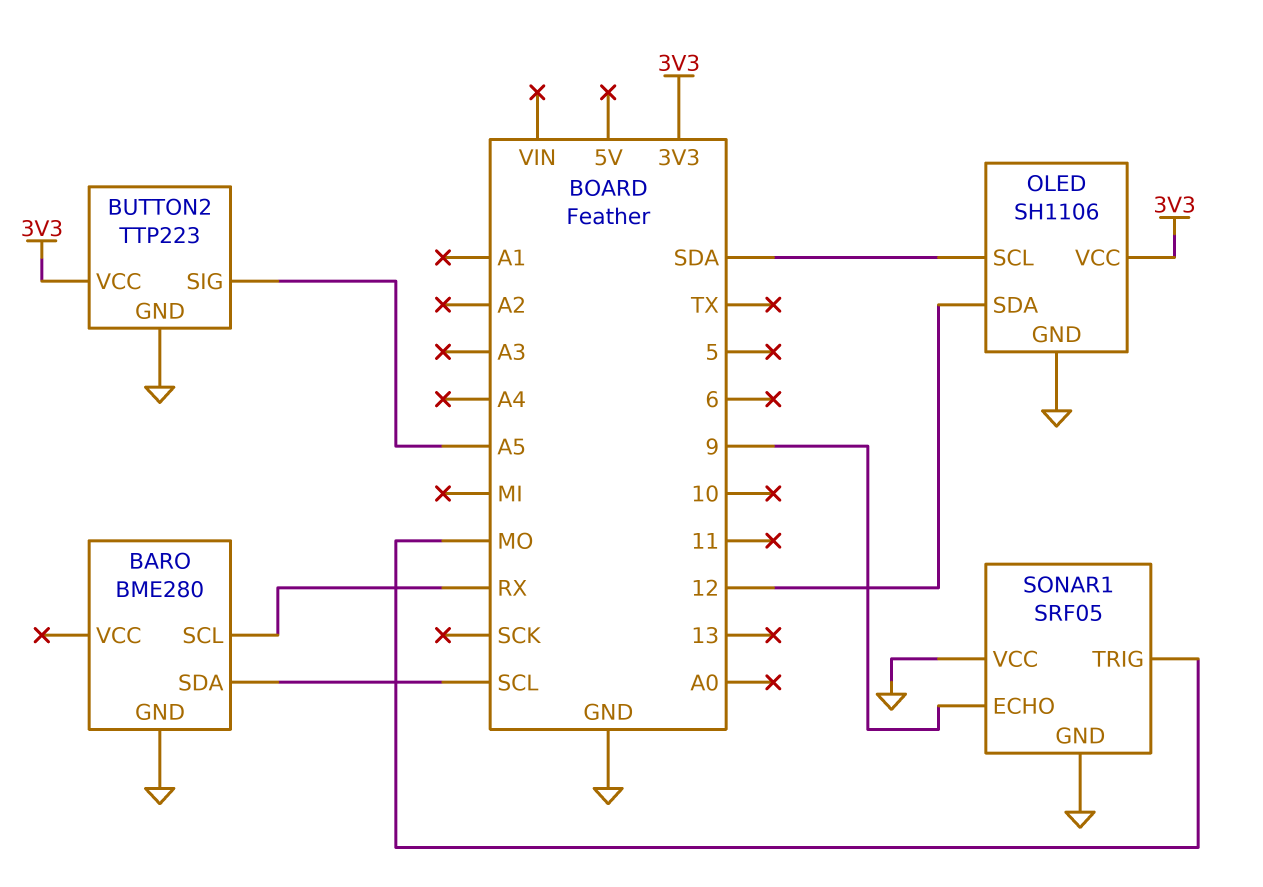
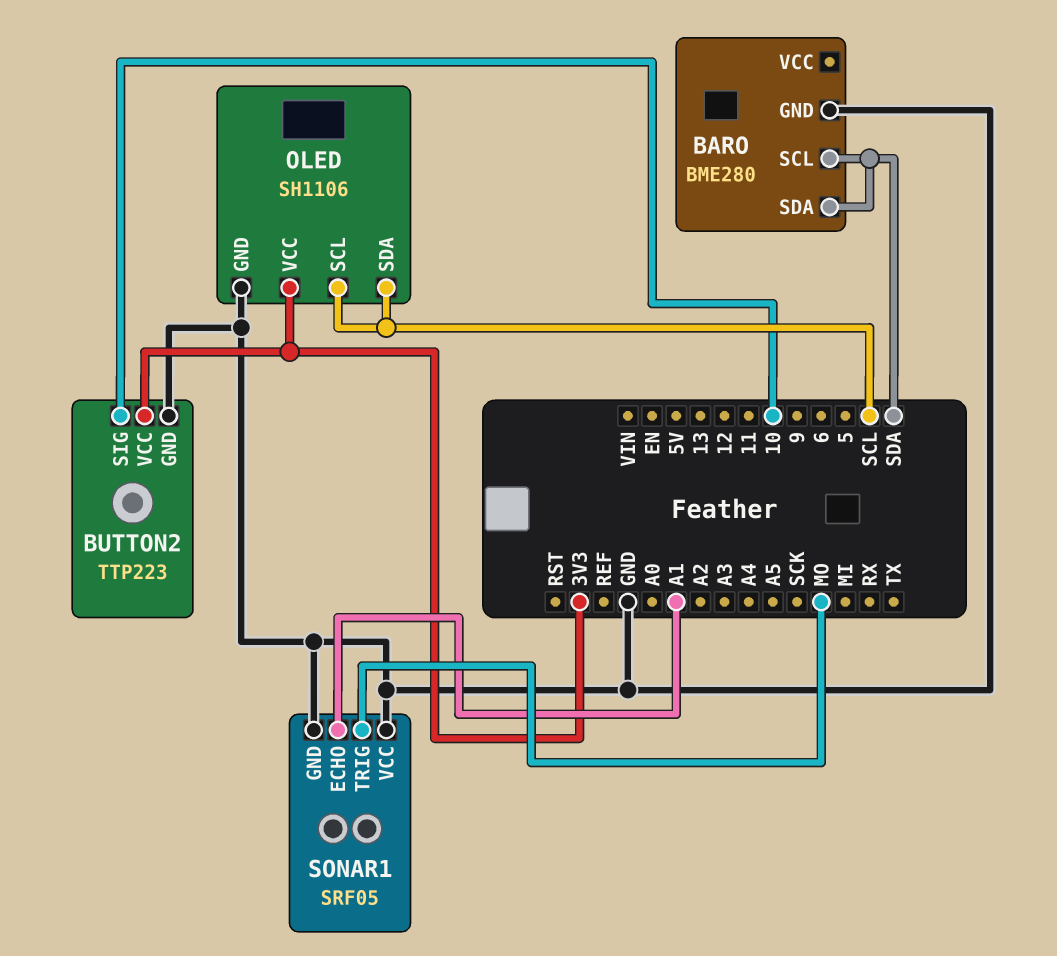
BARO pin SCL: RX -> SDA
BARO pin SDA: SCL -> SDA
BUTTON2 pin SIG: A5 -> 10
OLED pin SCL: SDA -> SCL
OLED pin SDA: 12 -> SCL
SONAR1 pin ECHO: 9 -> A1

